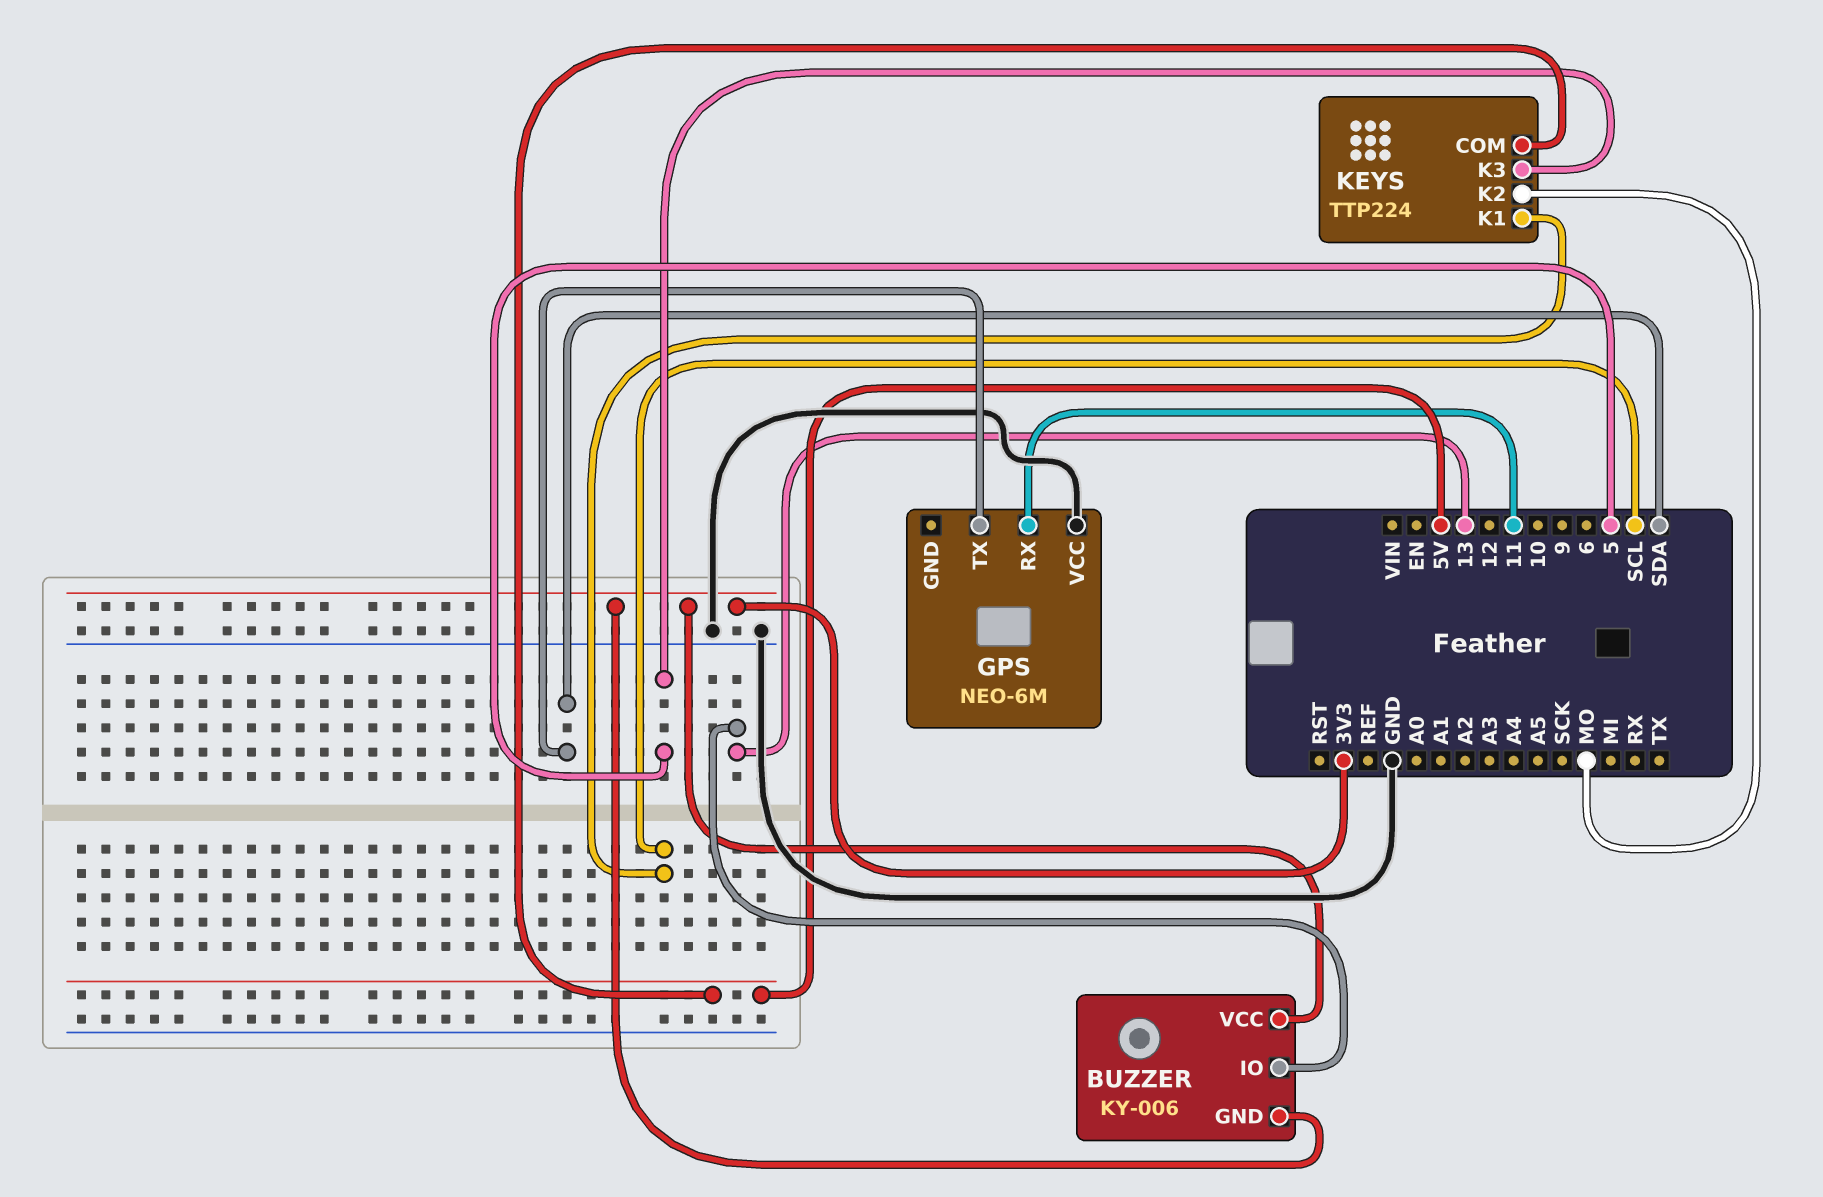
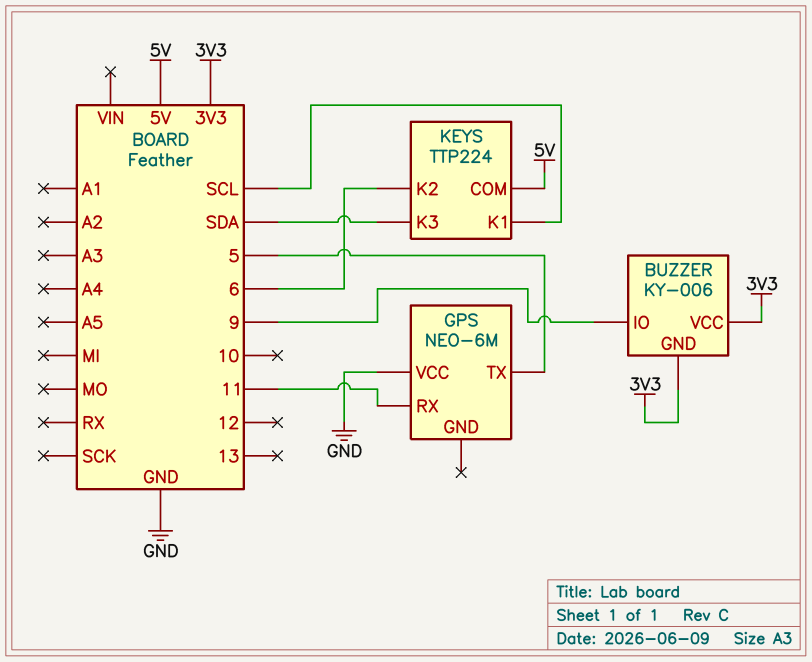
BUZZER pin IO: 13 -> 9
GPS pin TX: SDA -> 5
KEYS pin K2: MO -> 6
KEYS pin K3: 5 -> SDA

